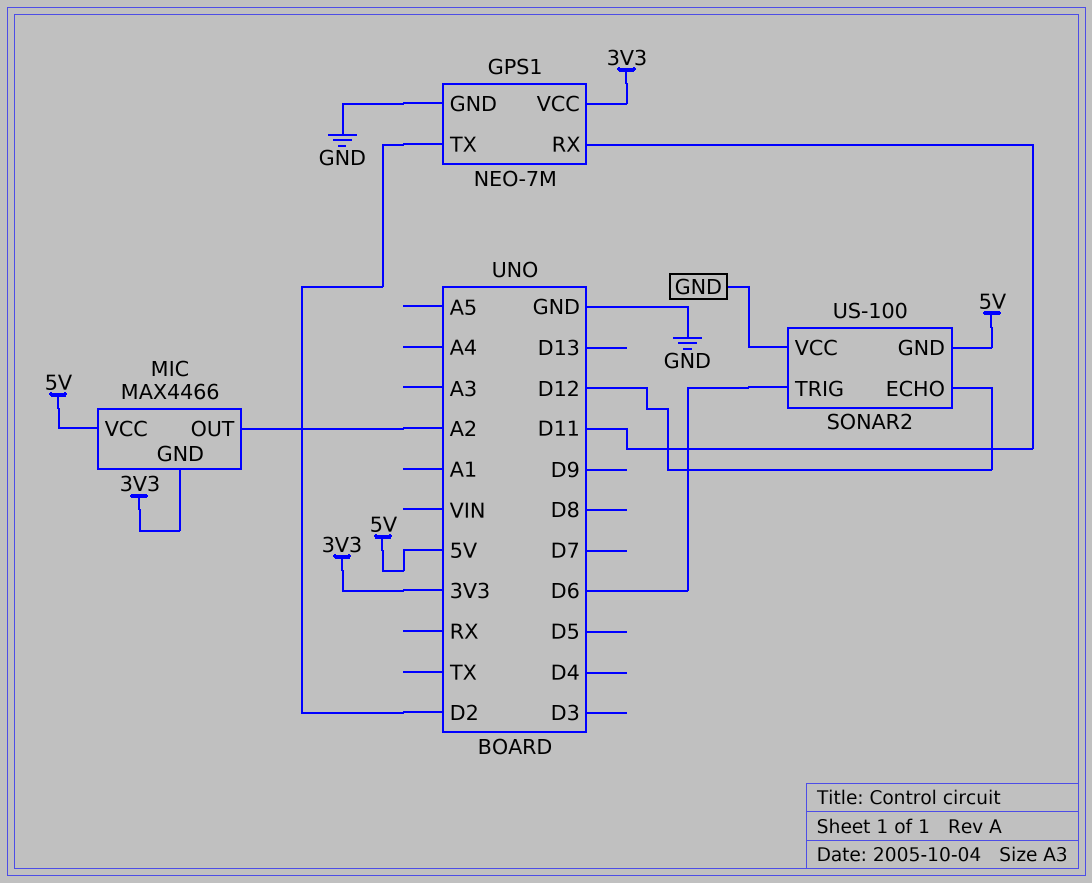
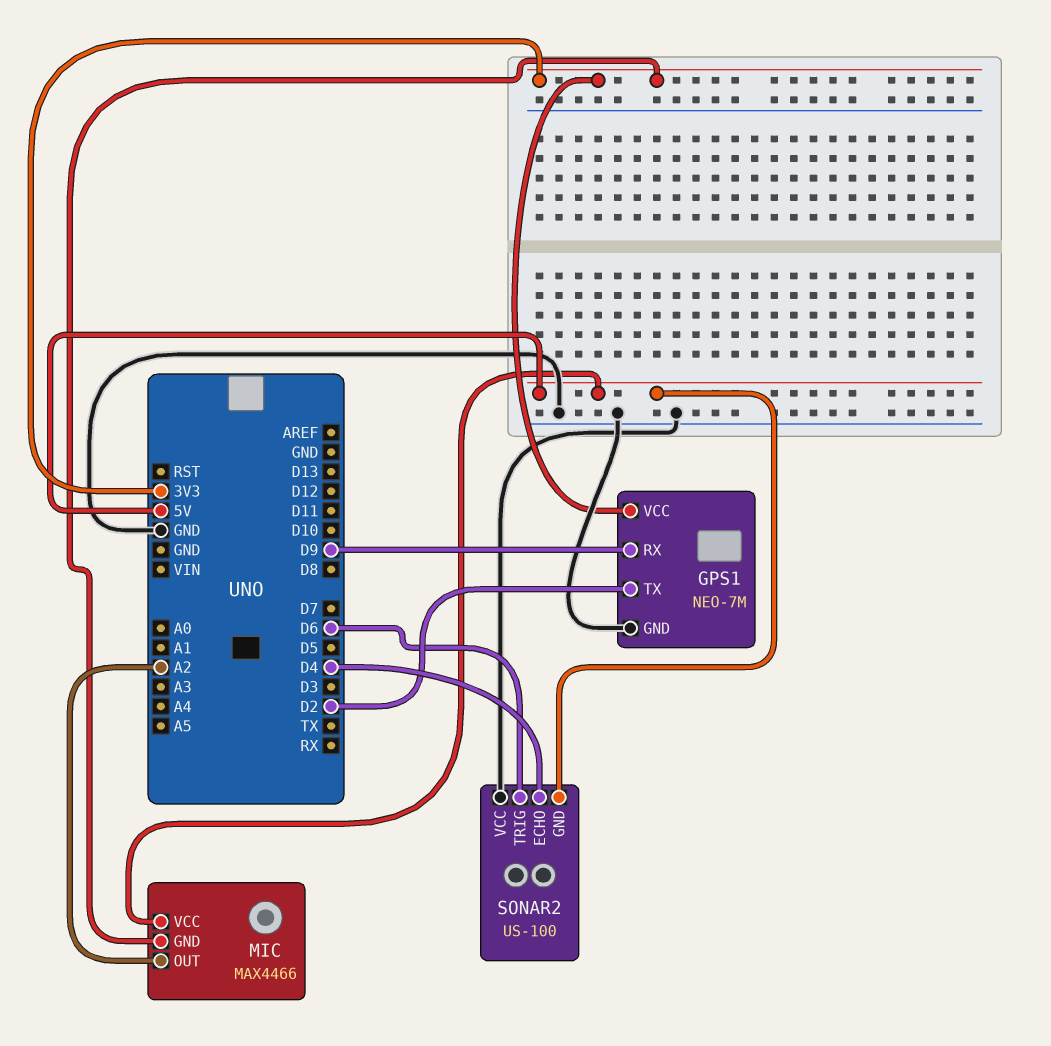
GPS1 pin RX: D11 -> D9
SONAR2 pin ECHO: D12 -> D4

